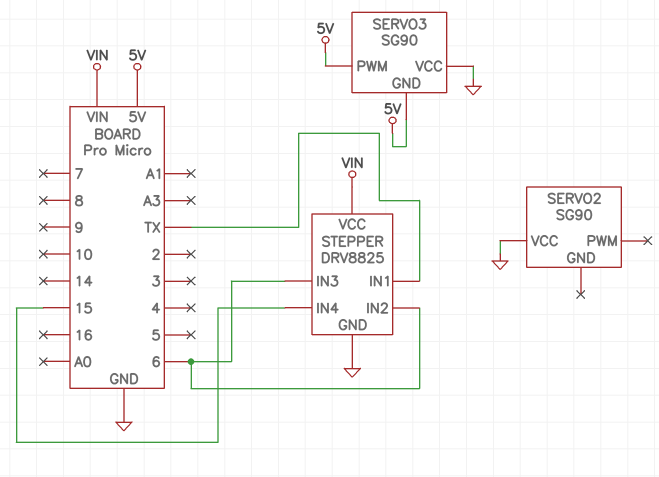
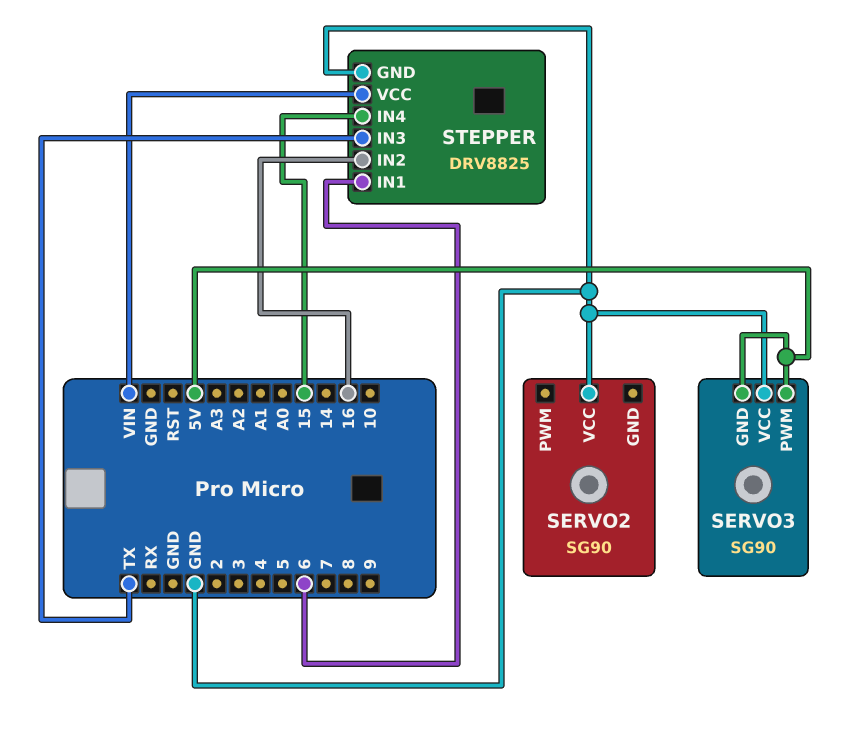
STEPPER pin IN1: TX -> 6
STEPPER pin IN2: 6 -> 16
STEPPER pin IN3: 6 -> TX

